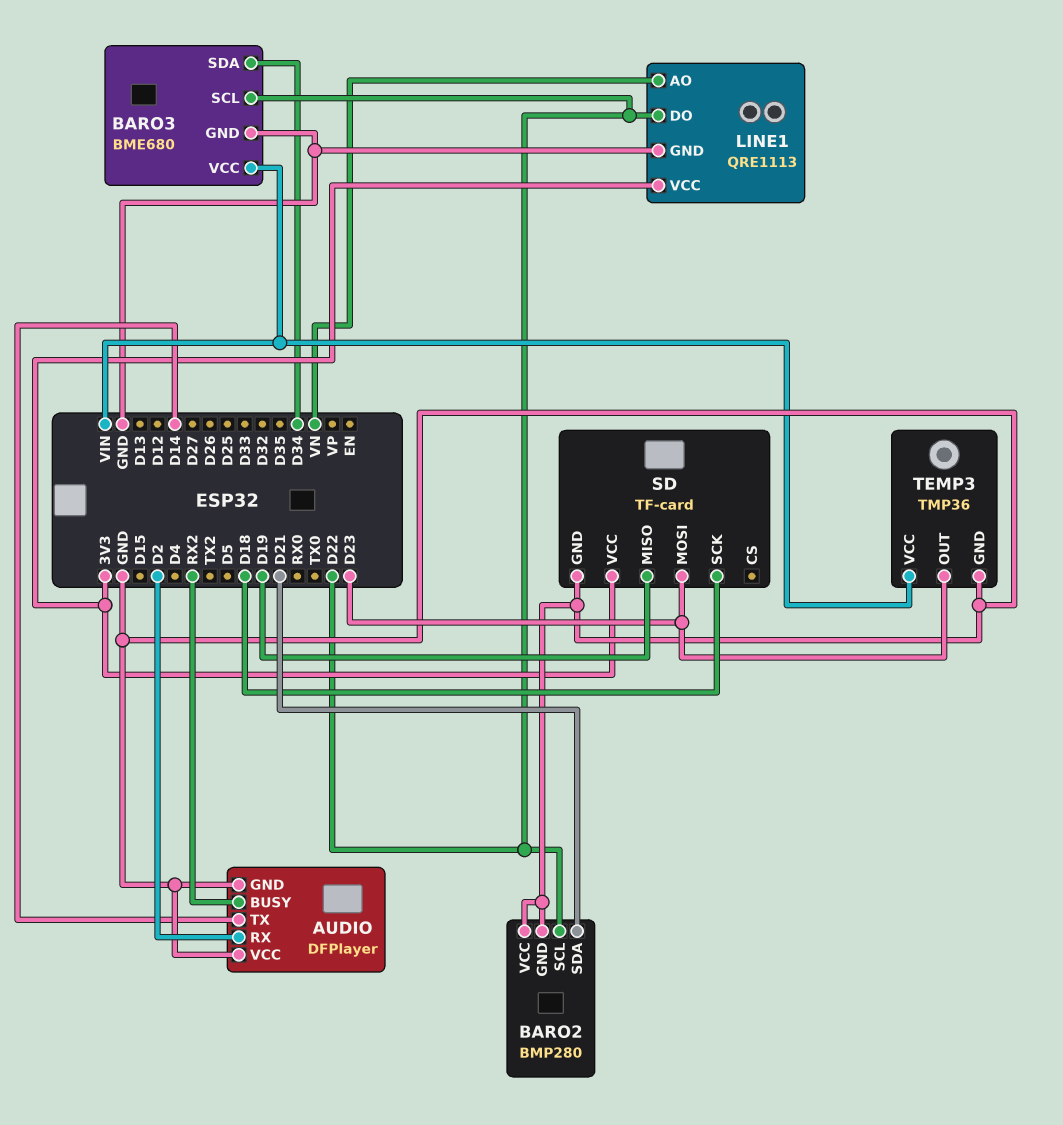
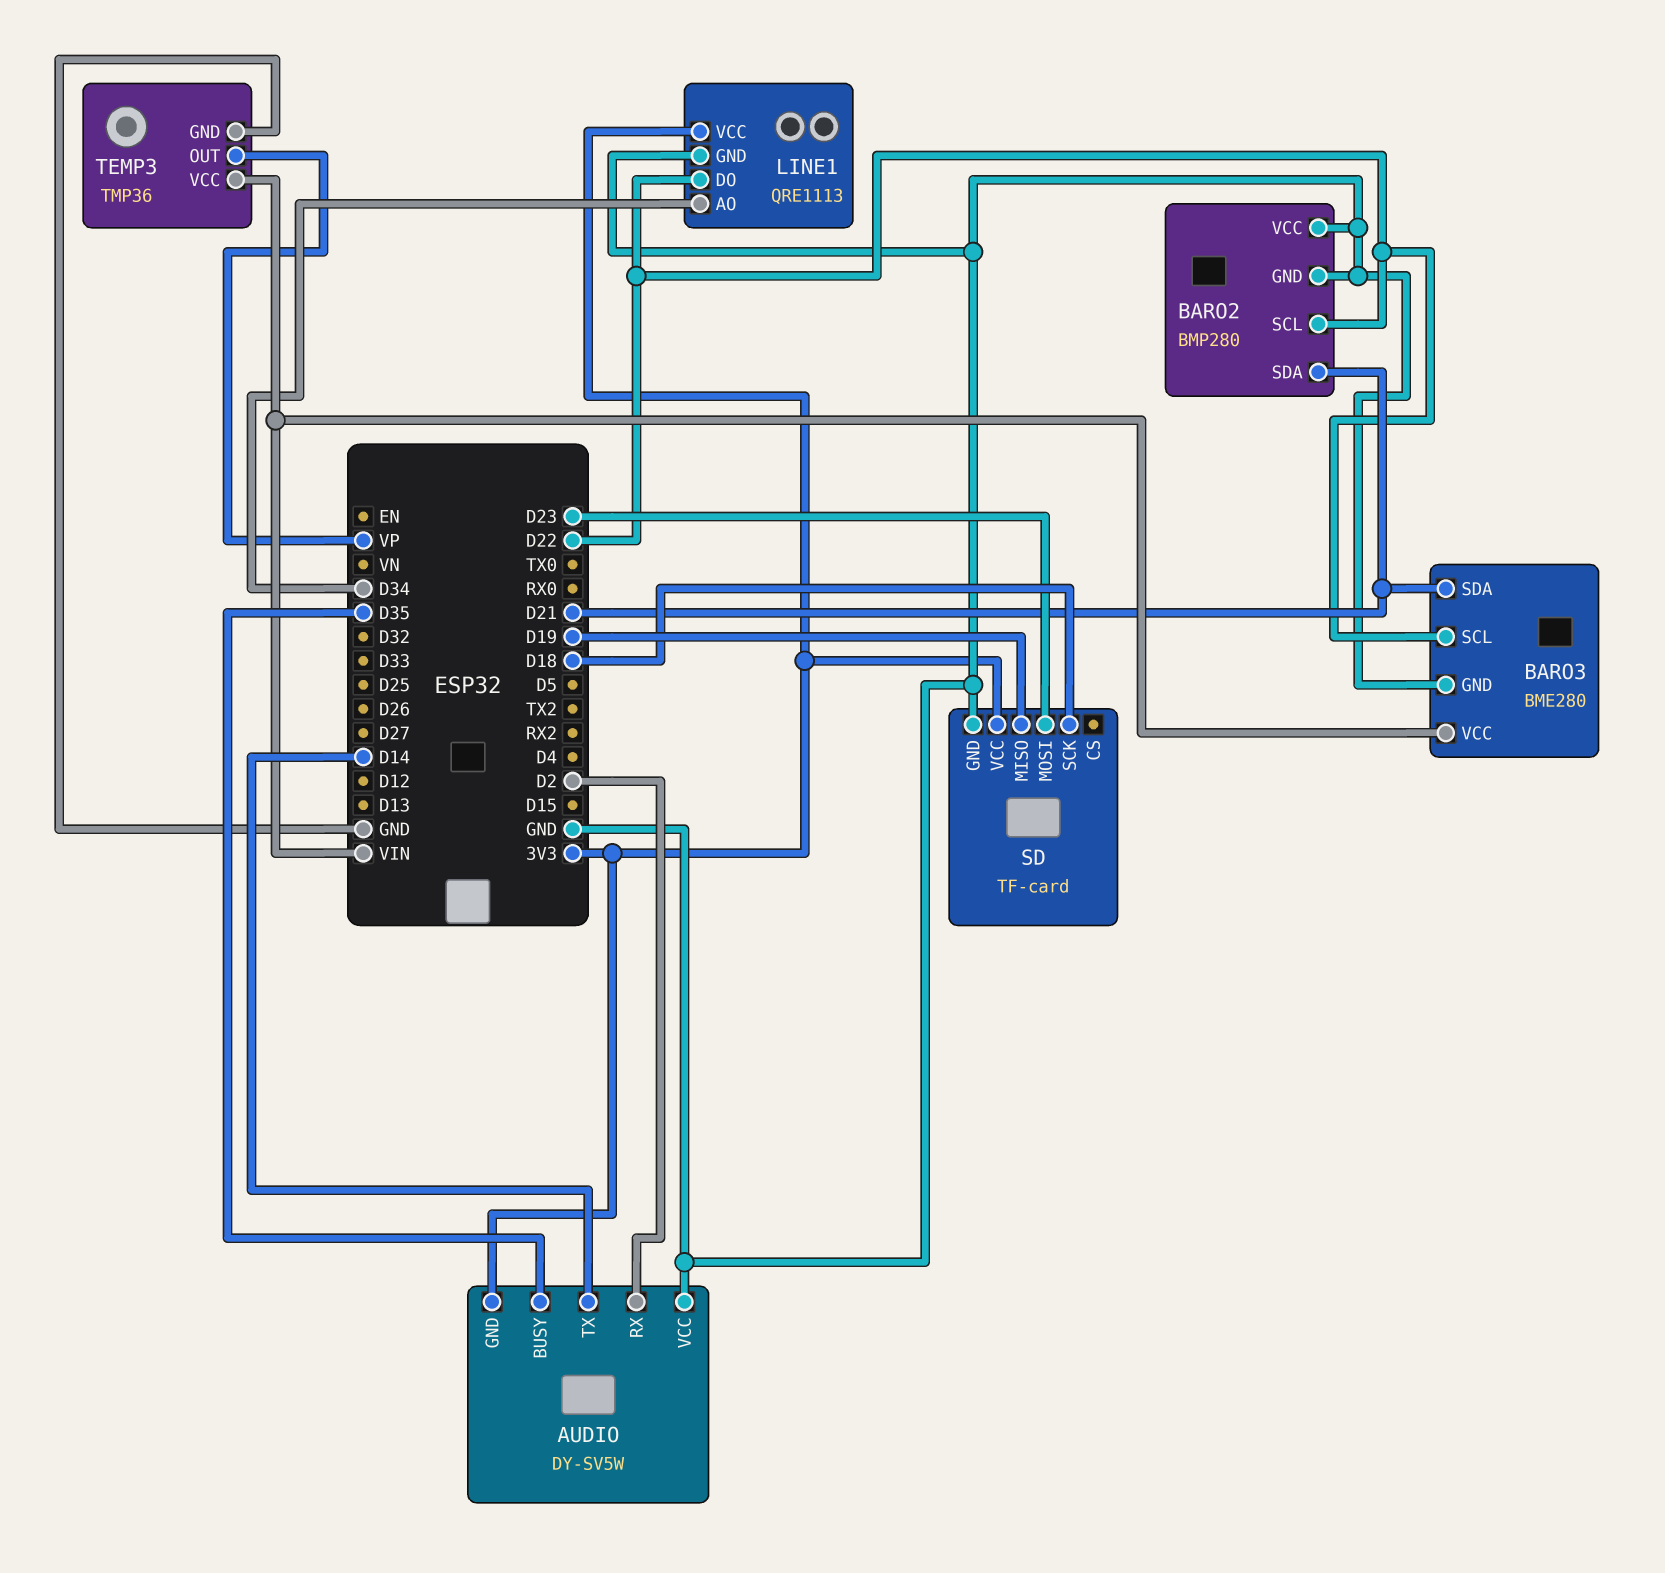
AUDIO: DFPlayer -> DY-SV5W
AUDIO pin BUSY: RX2 -> D35
AUDIO pin GND: GND -> 3V3
BARO3: BME680 -> BME280
BARO3 pin SDA: D34 -> D21
LINE1 pin AO: VN -> D34
TEMP3 pin OUT: D23 -> VP

